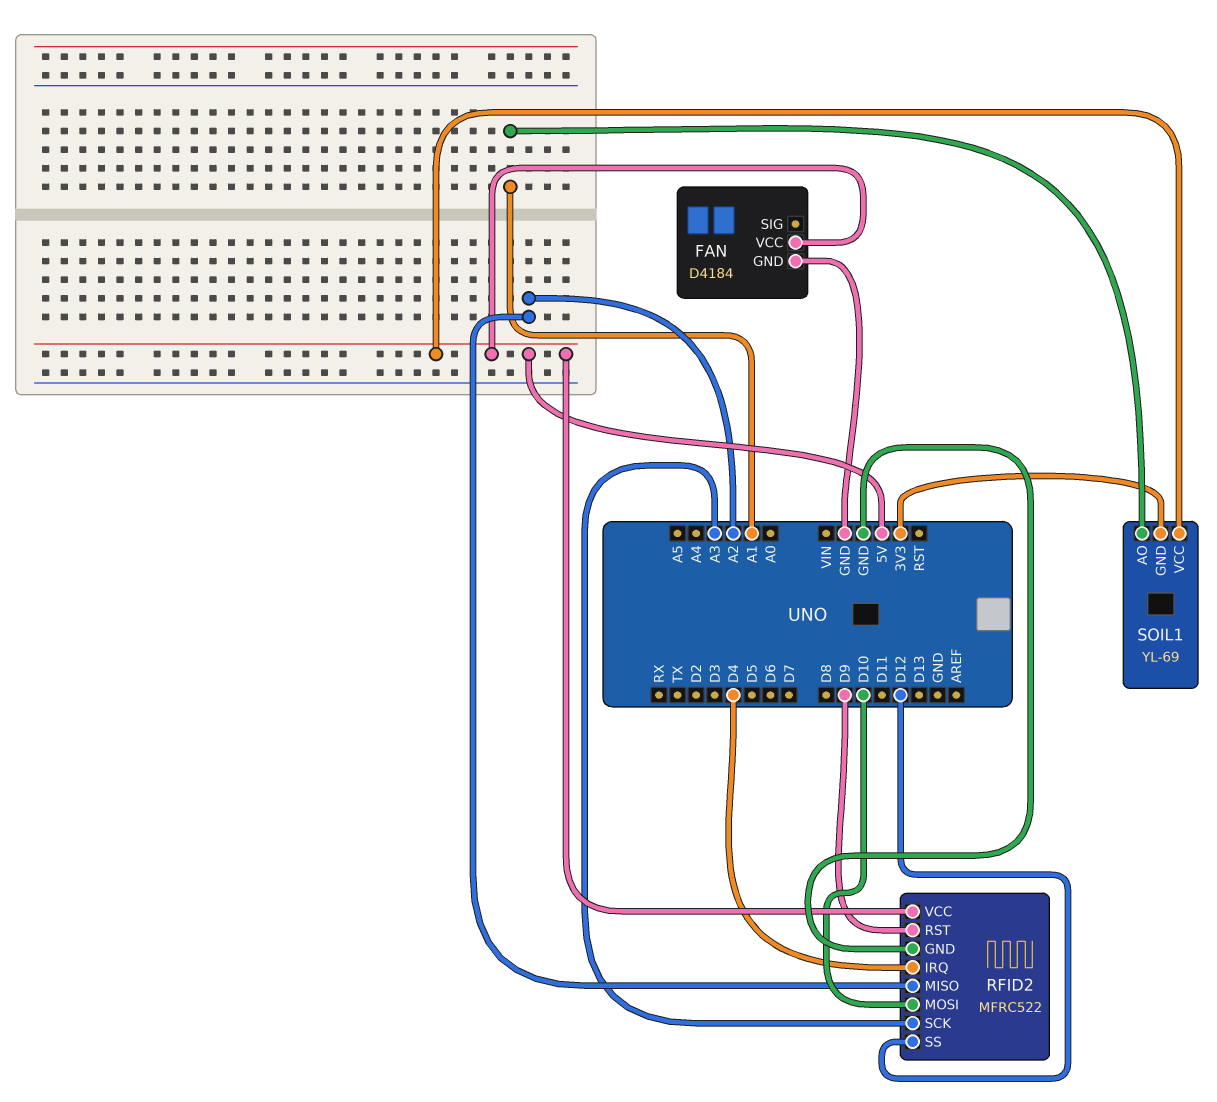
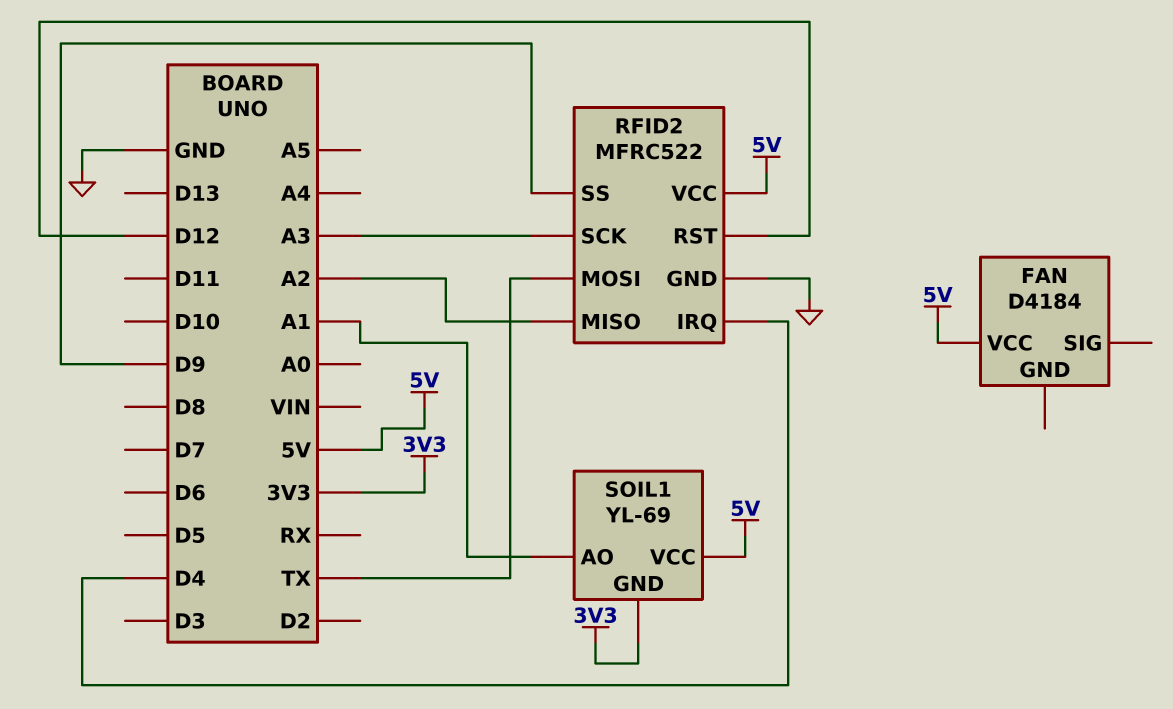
FAN pin GND: GND -> none
RFID2 pin MOSI: D10 -> TX
RFID2 pin RST: D9 -> D12
RFID2 pin SS: D12 -> D9

